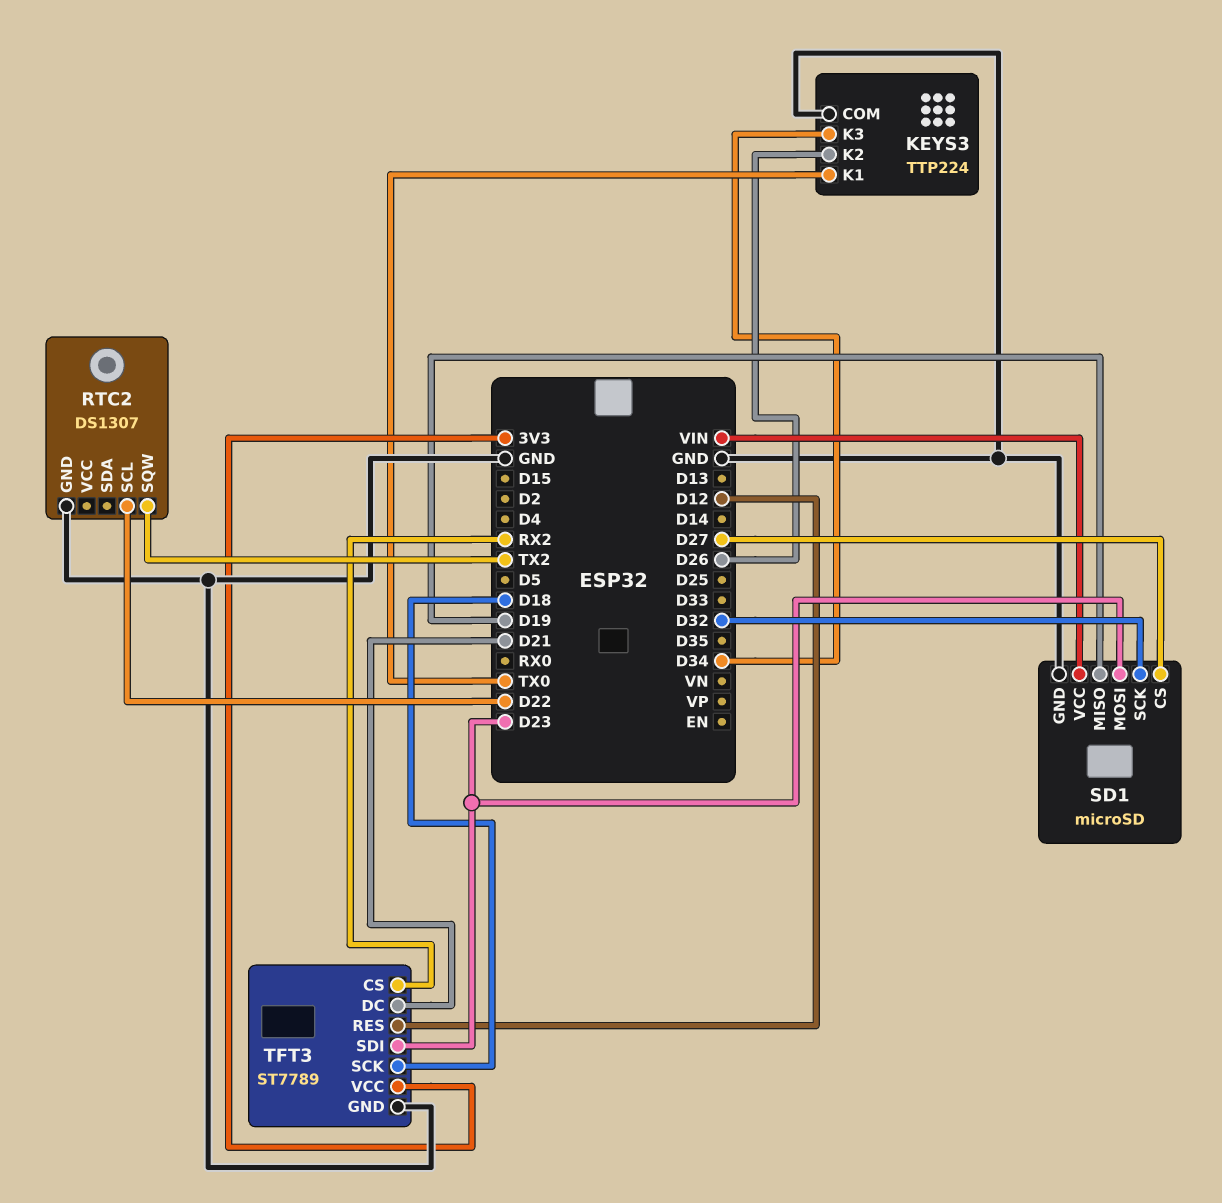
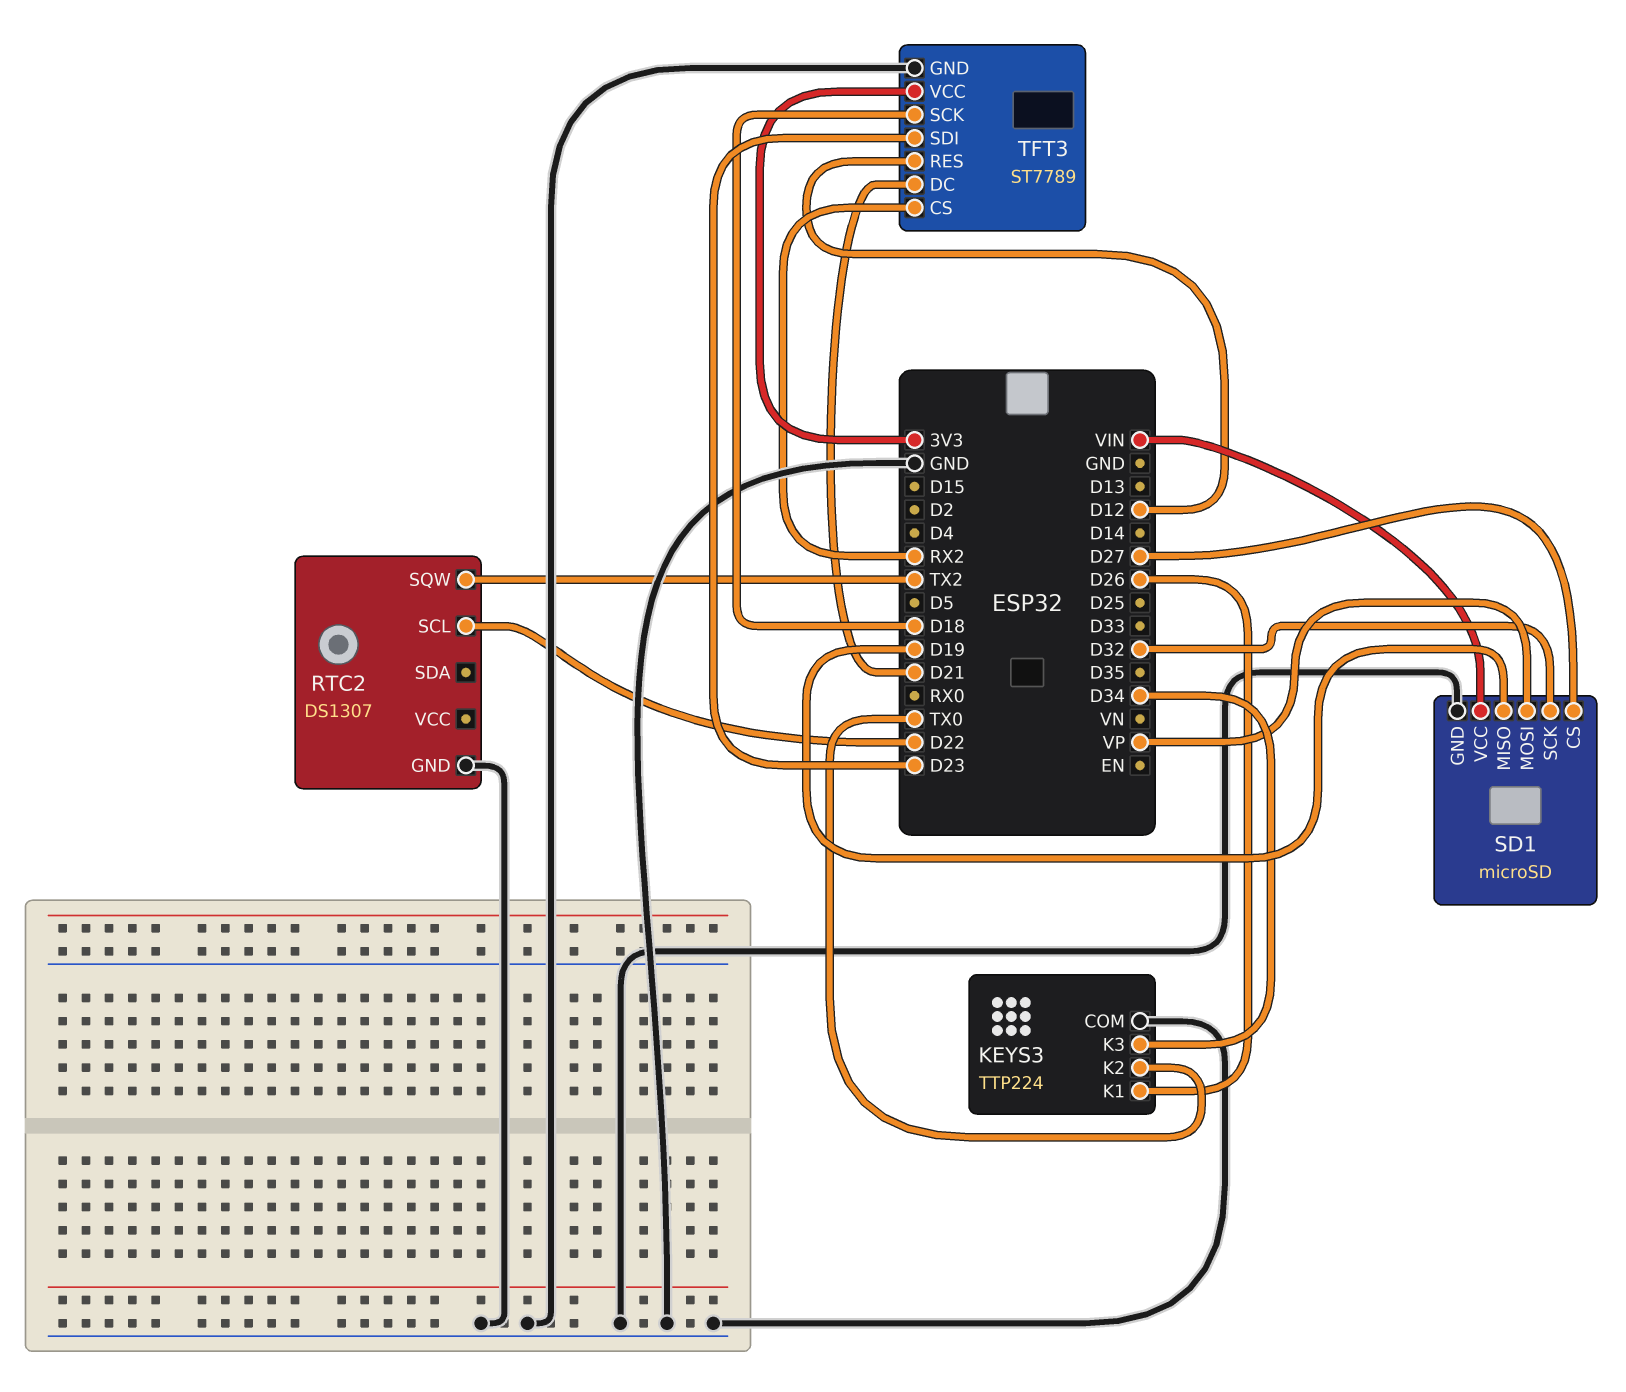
KEYS3 pin K1: TX0 -> D26
KEYS3 pin K2: D26 -> TX0
SD1 pin MOSI: D23 -> VP

